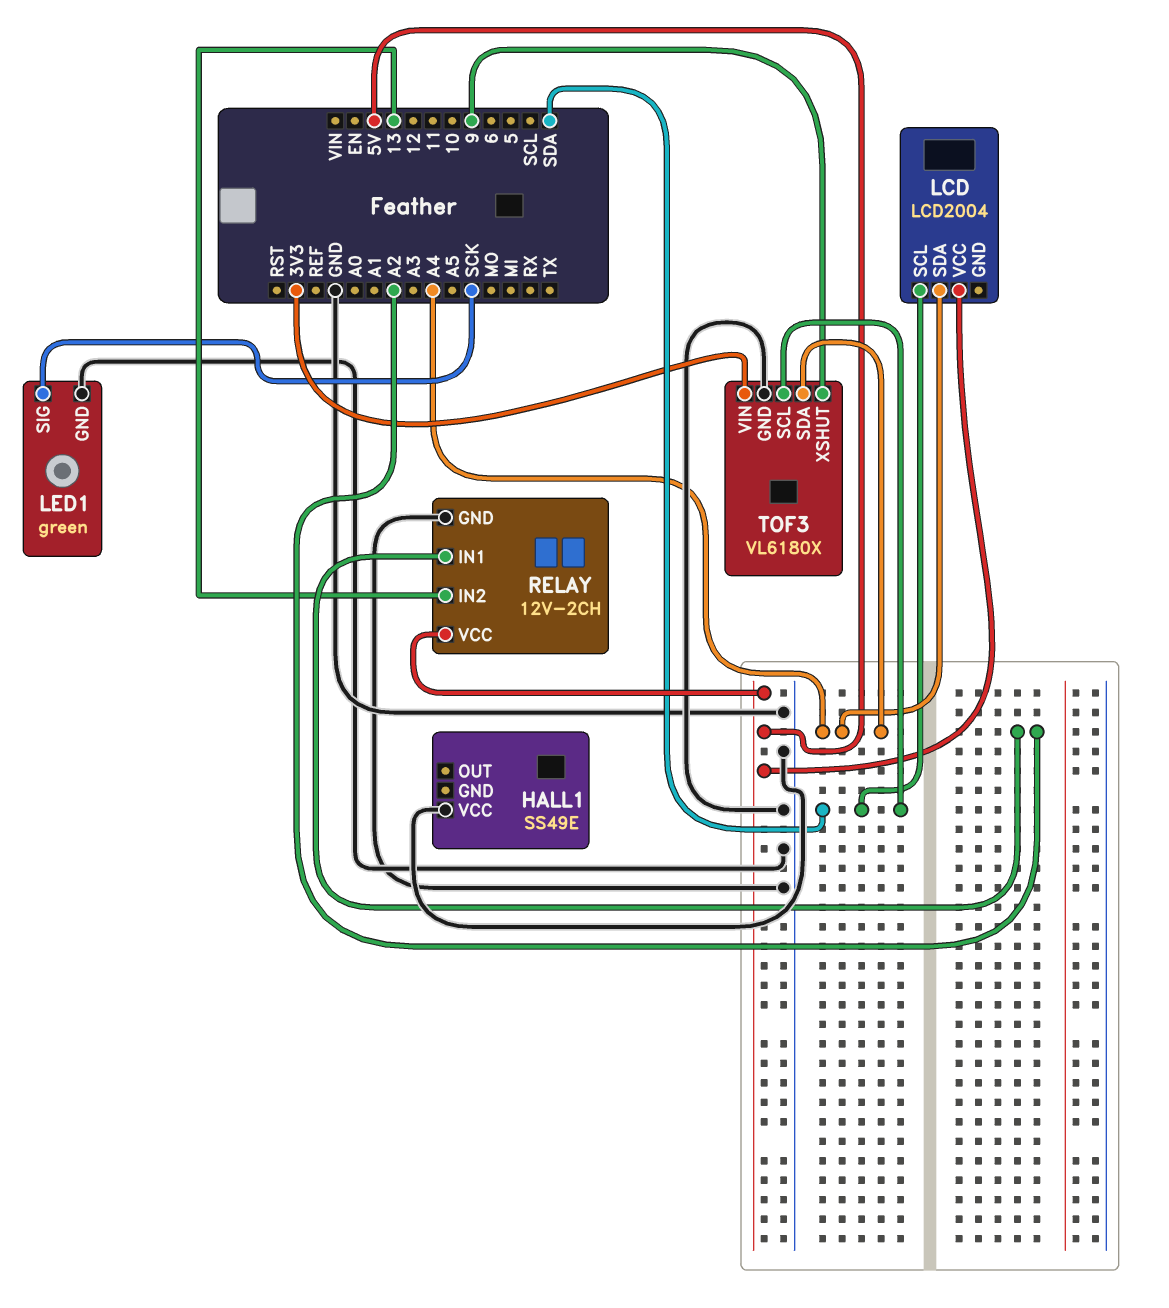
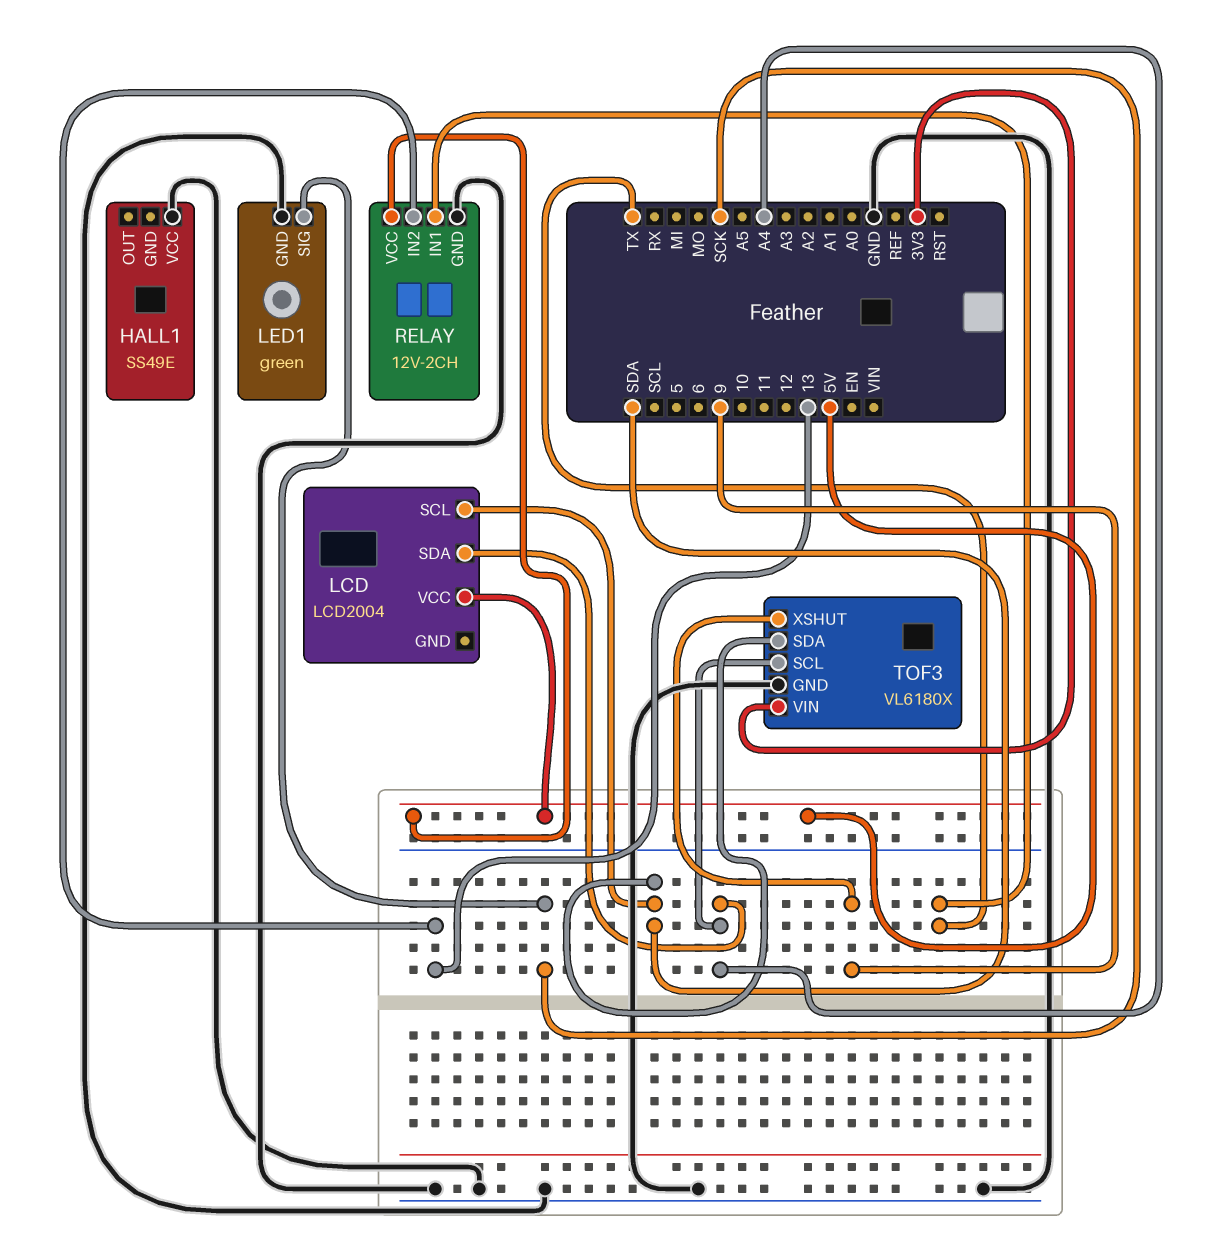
RELAY pin IN1: A2 -> TX
TOF3 pin SCL: SDA -> A4
TOF3 pin SDA: A4 -> SDA

